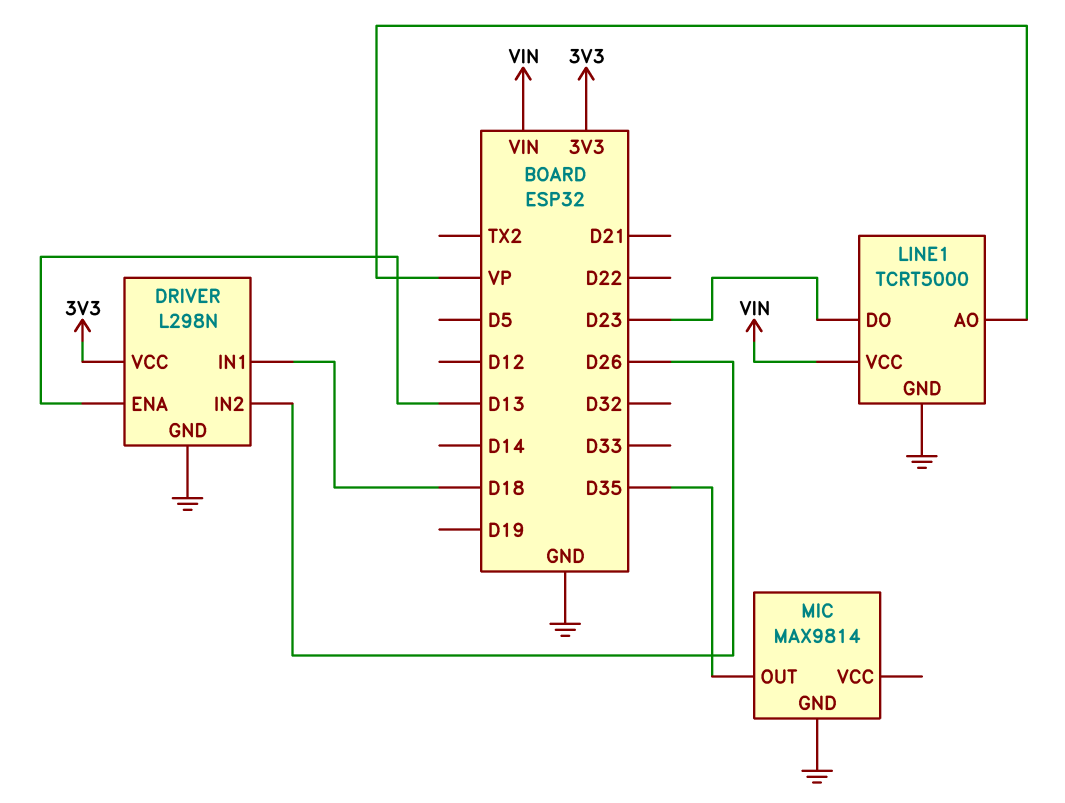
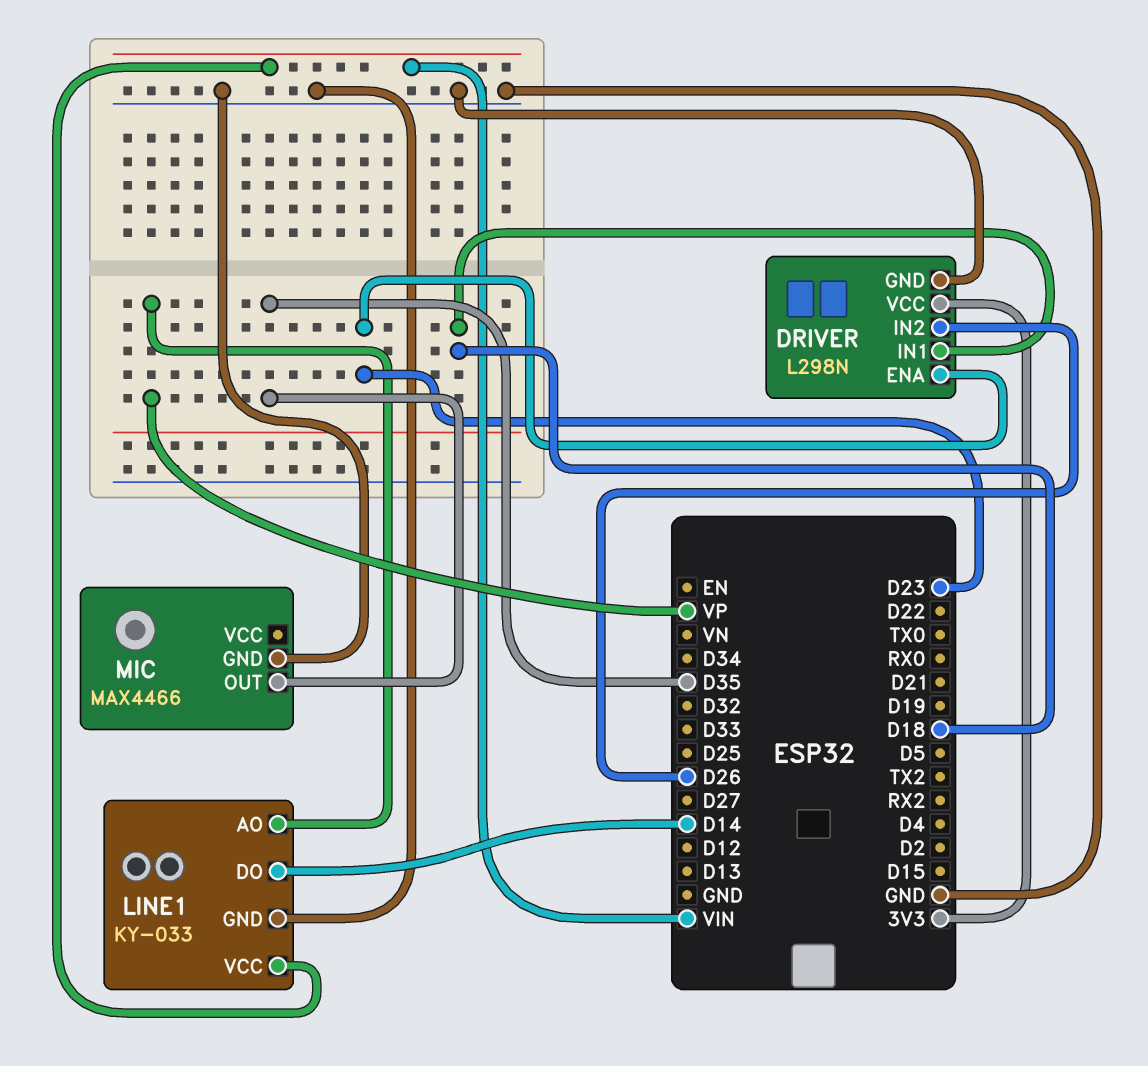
DRIVER pin ENA: D13 -> D23
LINE1: TCRT5000 -> KY-033
LINE1 pin DO: D23 -> D14
MIC: MAX9814 -> MAX4466

